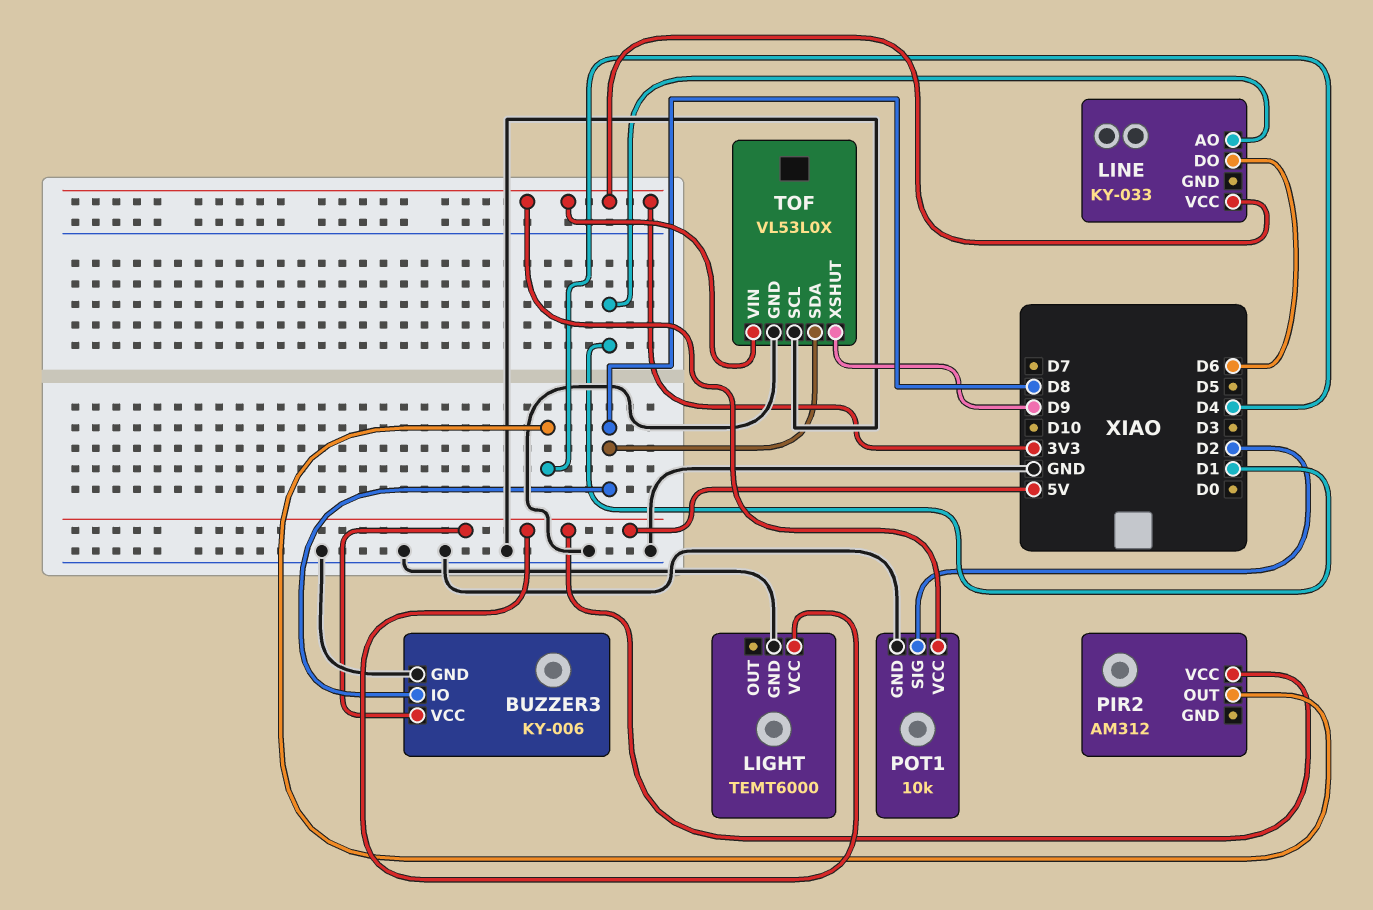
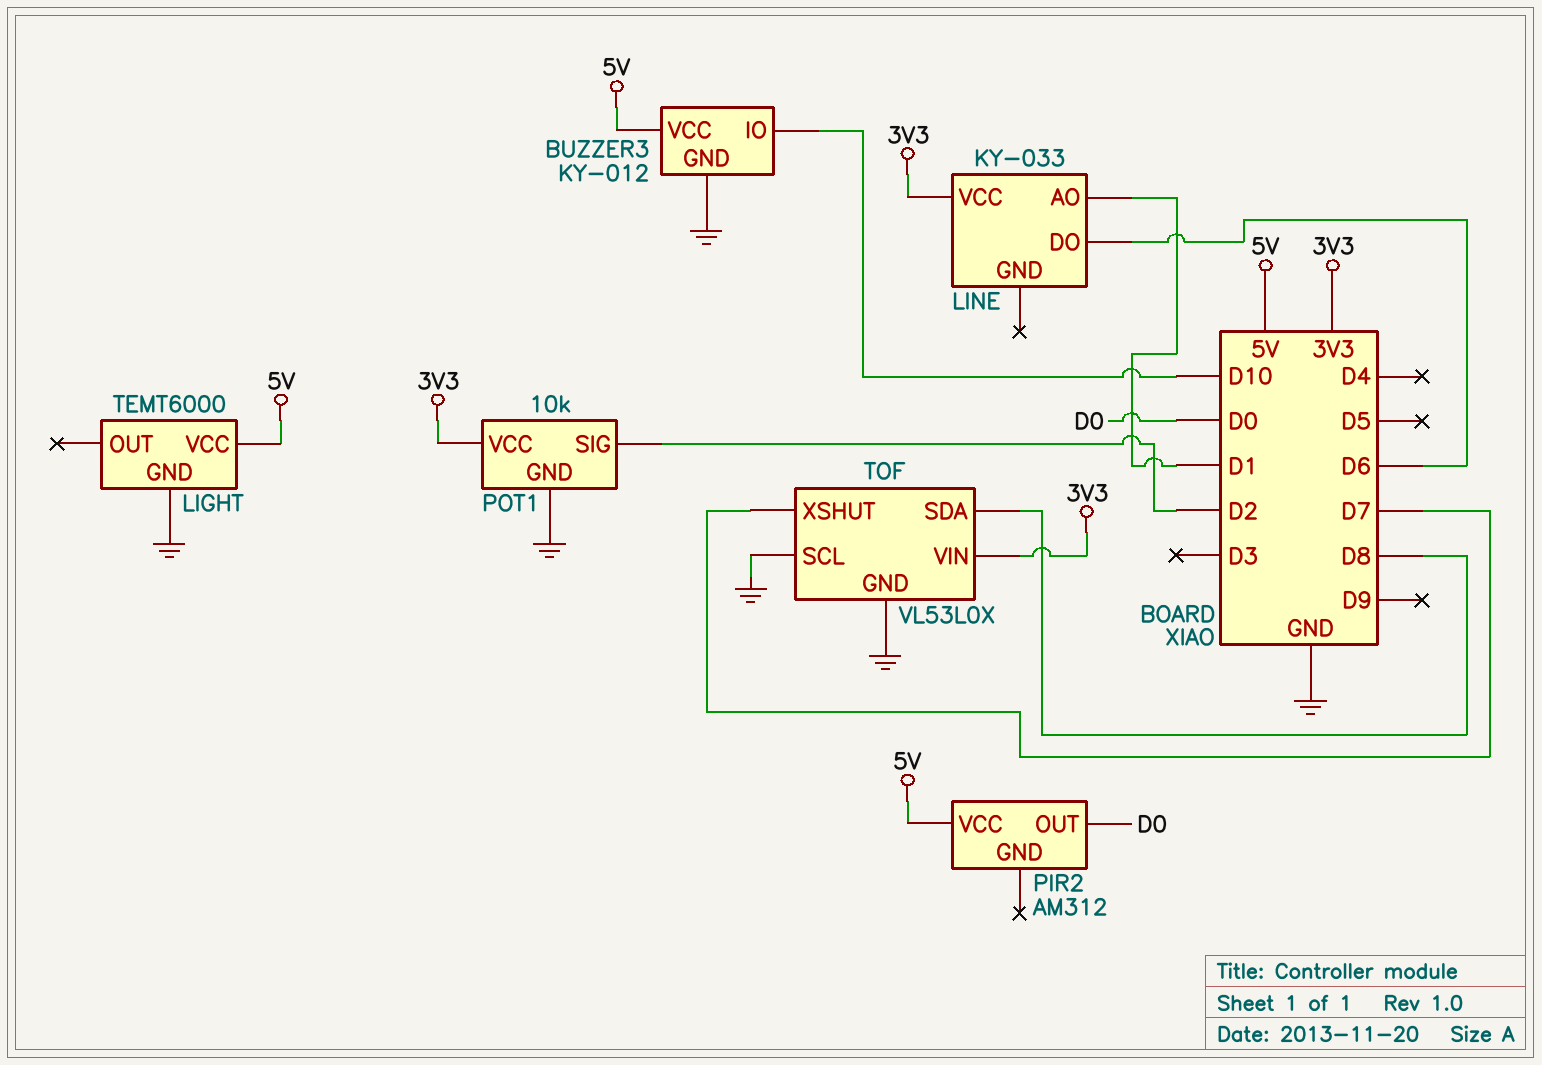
BUZZER3: KY-006 -> KY-012
BUZZER3 pin IO: D8 -> D10
PIR2 pin OUT: D4 -> D0
TOF pin XSHUT: D9 -> D7

